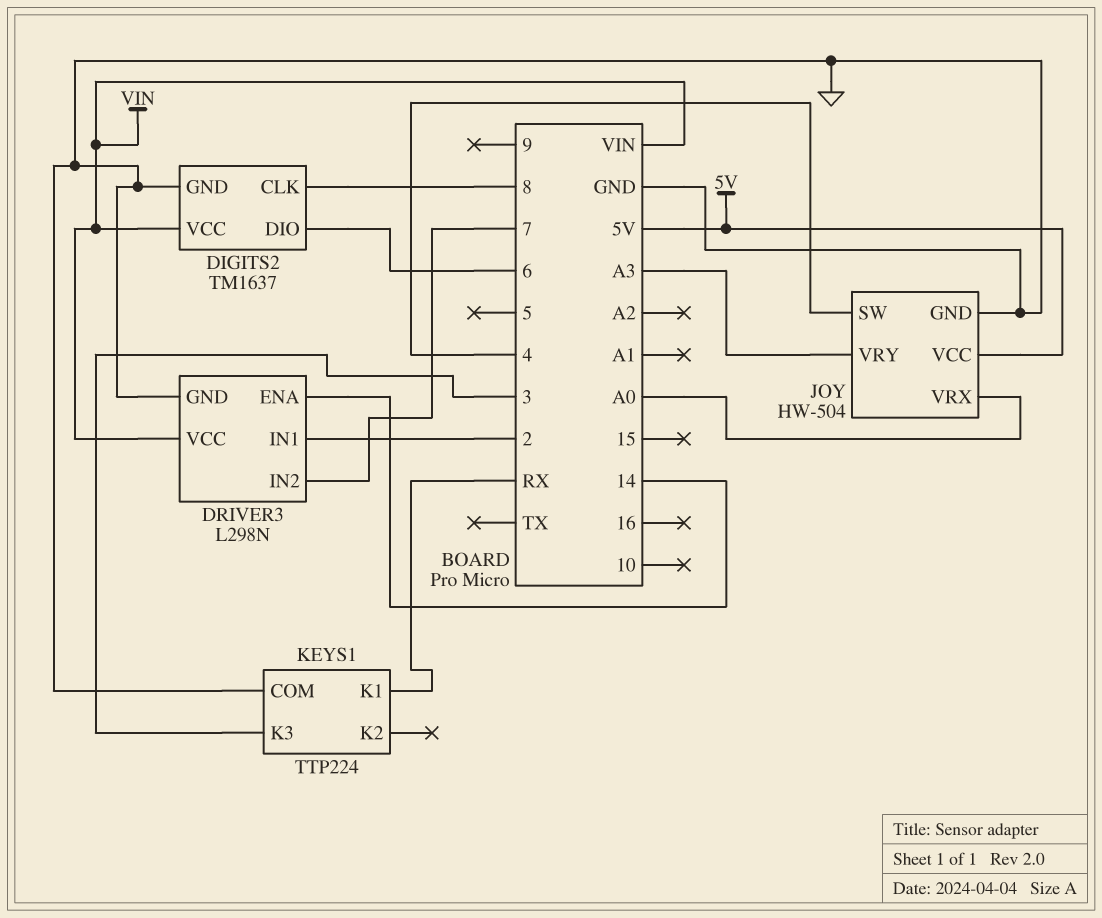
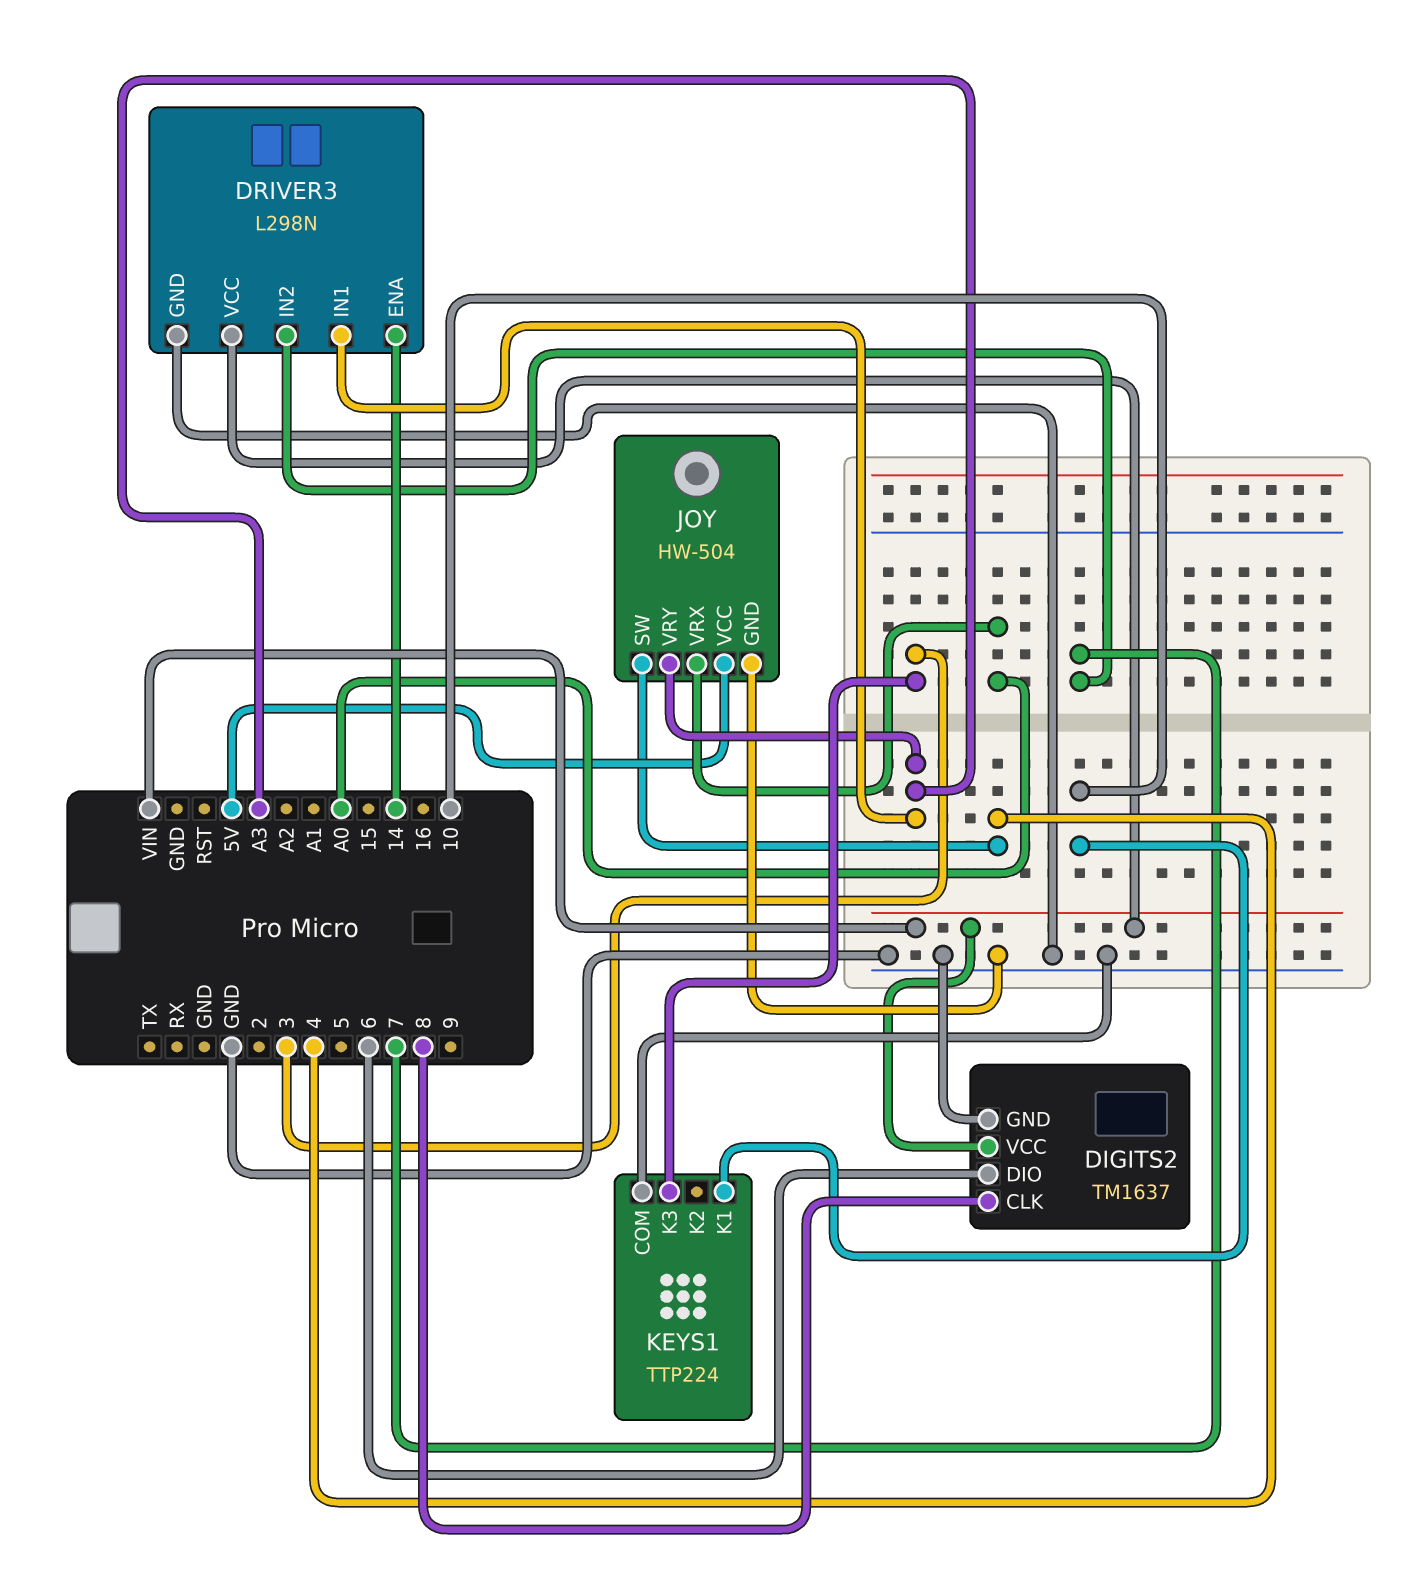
DRIVER3 pin IN1: 2 -> A3
KEYS1 pin K1: RX -> 10

